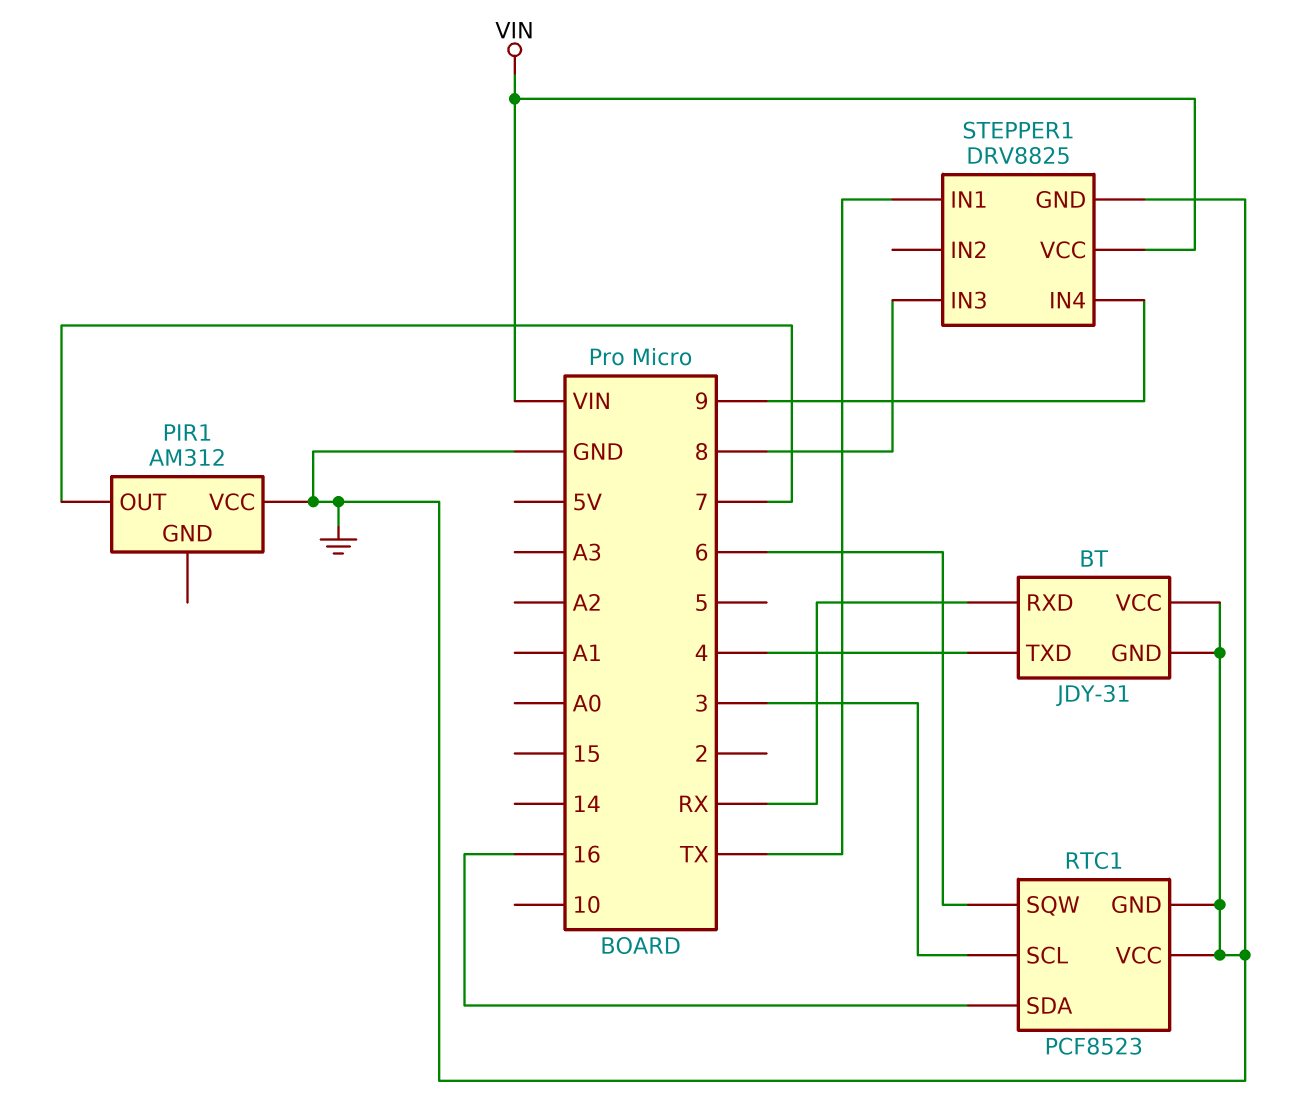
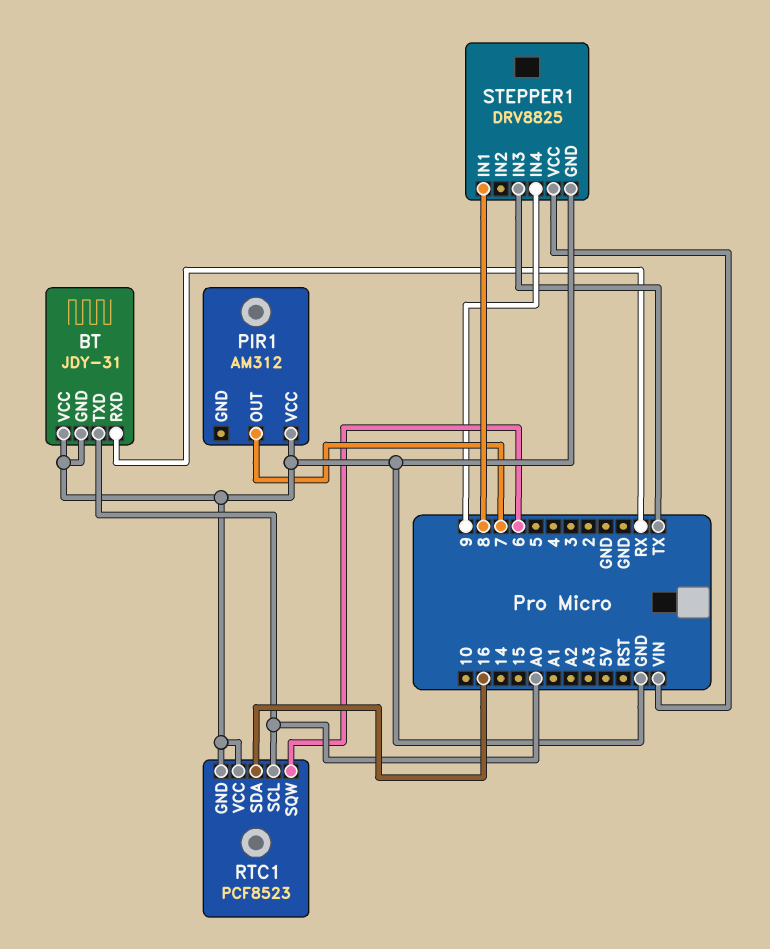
BT pin TXD: 4 -> A0
RTC1 pin SCL: 3 -> A0
STEPPER1 pin IN1: TX -> 8
STEPPER1 pin IN3: 8 -> TX

